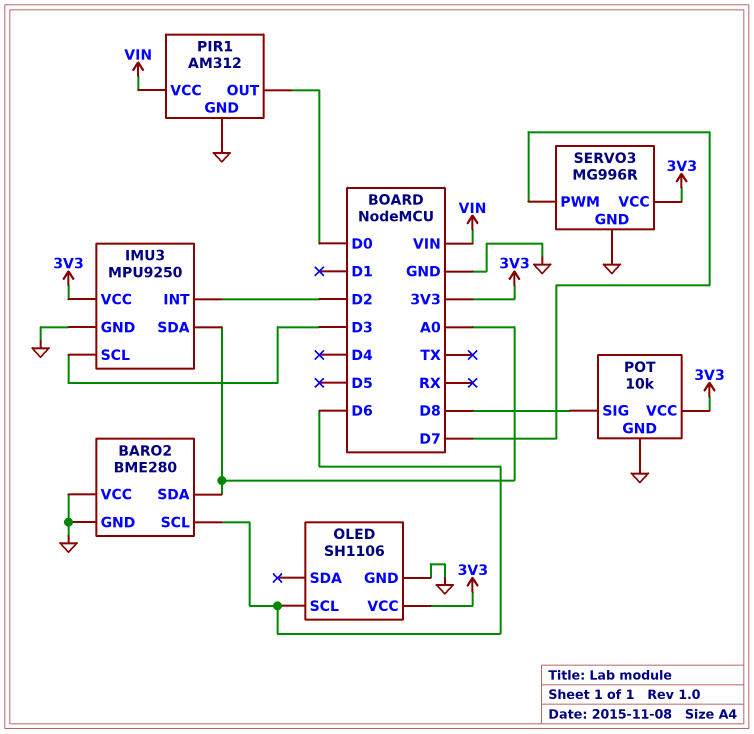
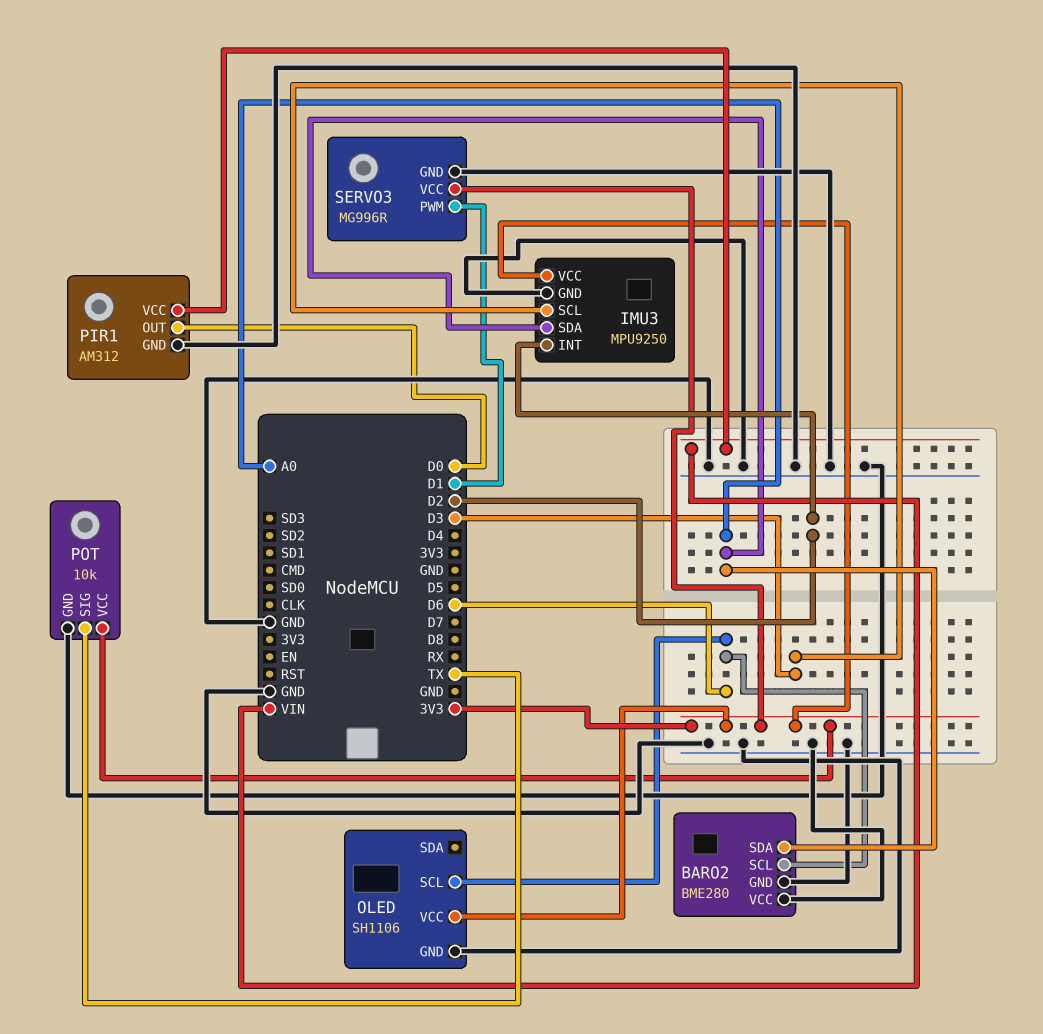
POT pin SIG: D8 -> TX
SERVO3 pin PWM: D7 -> D1

